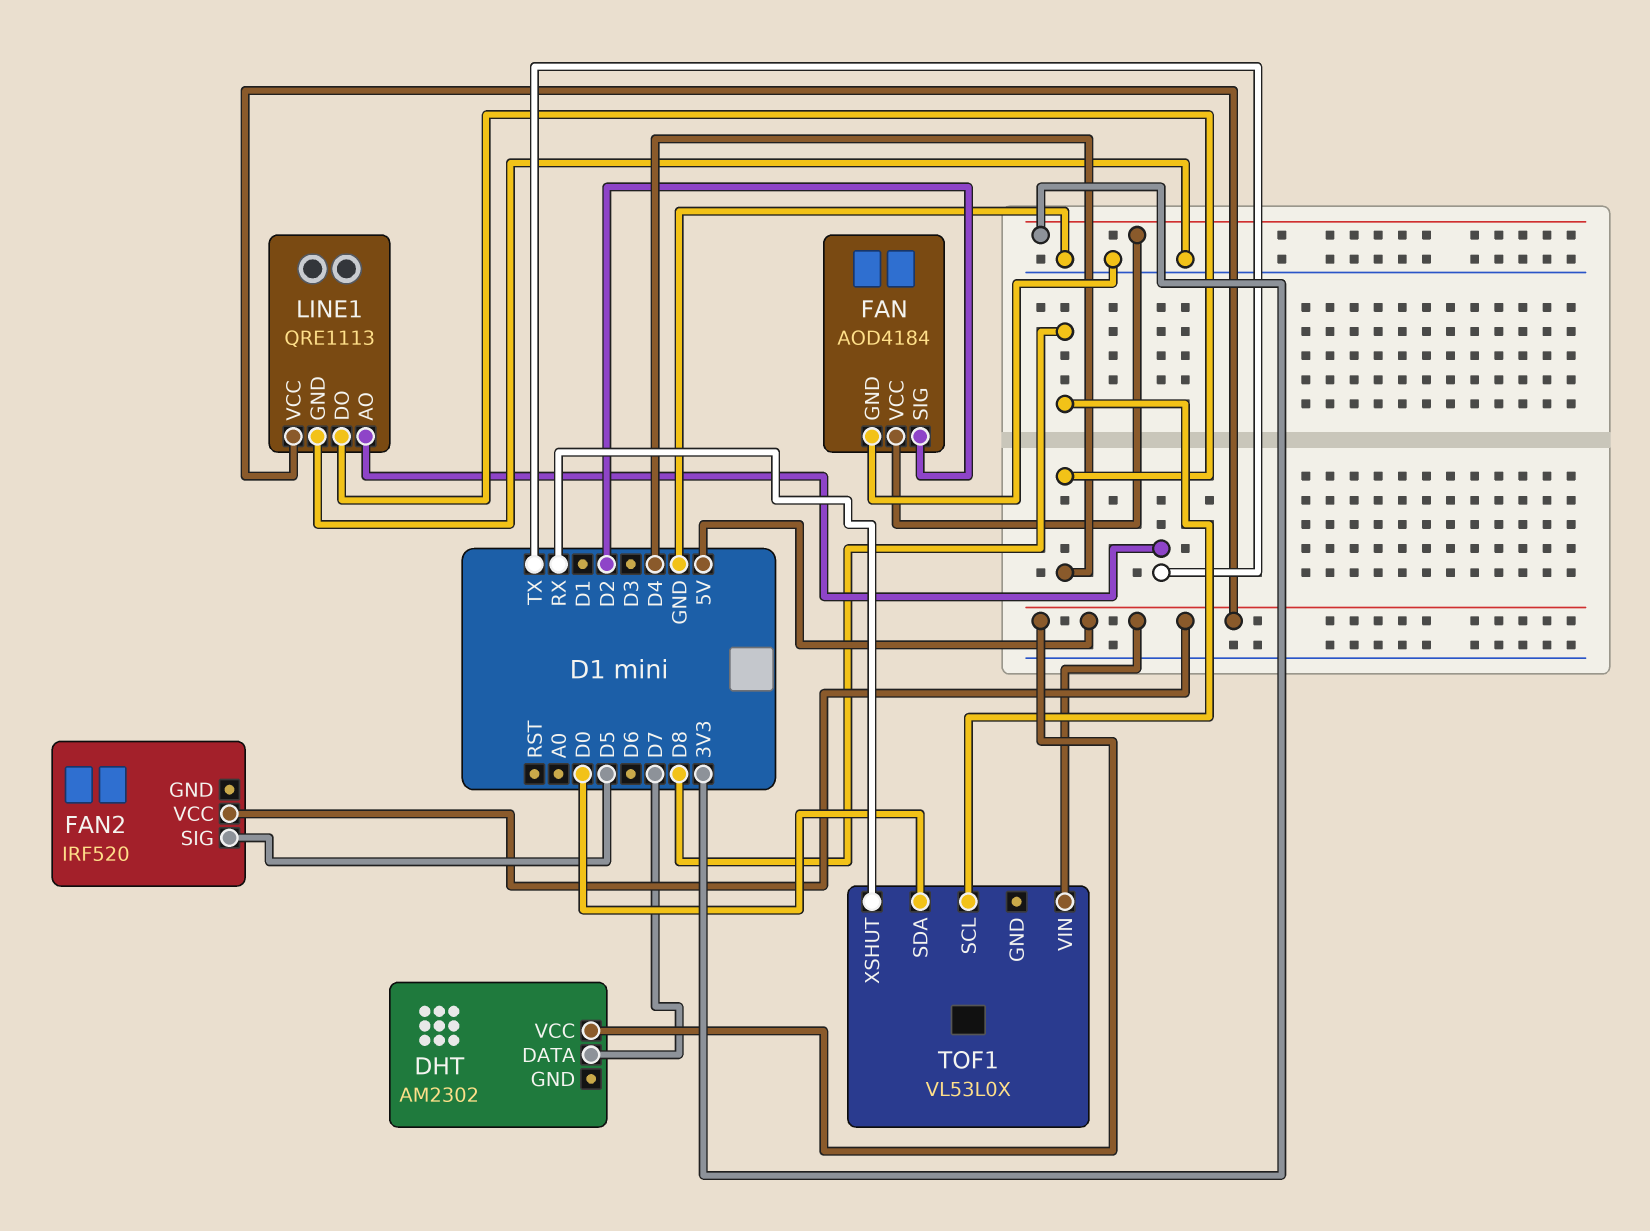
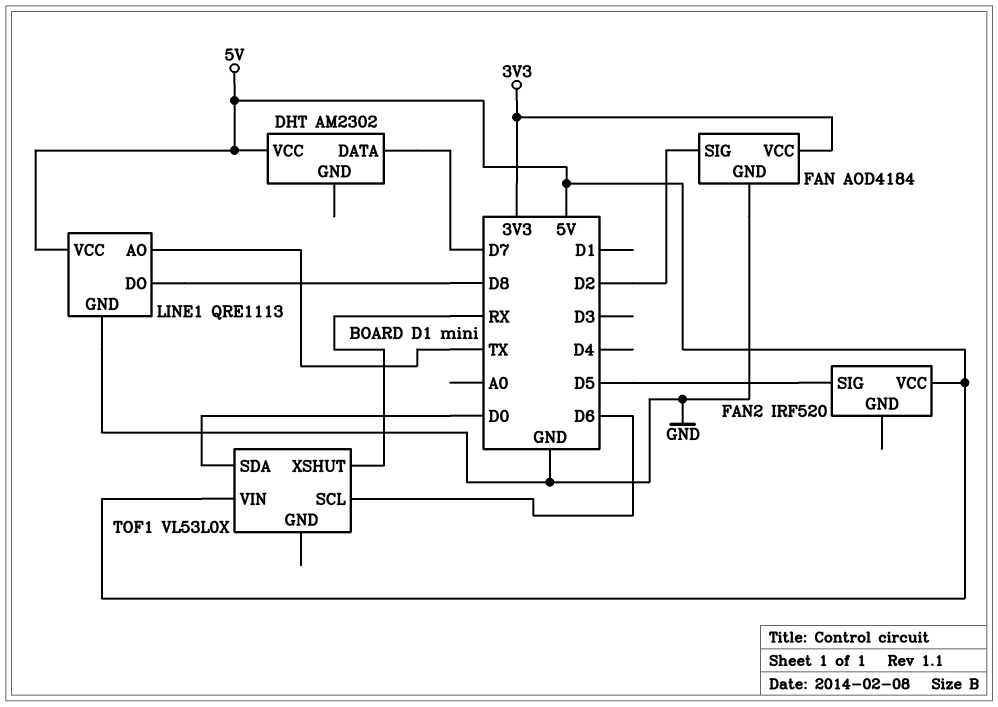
LINE1 pin DO: D4 -> D8
TOF1 pin SCL: D8 -> D6

